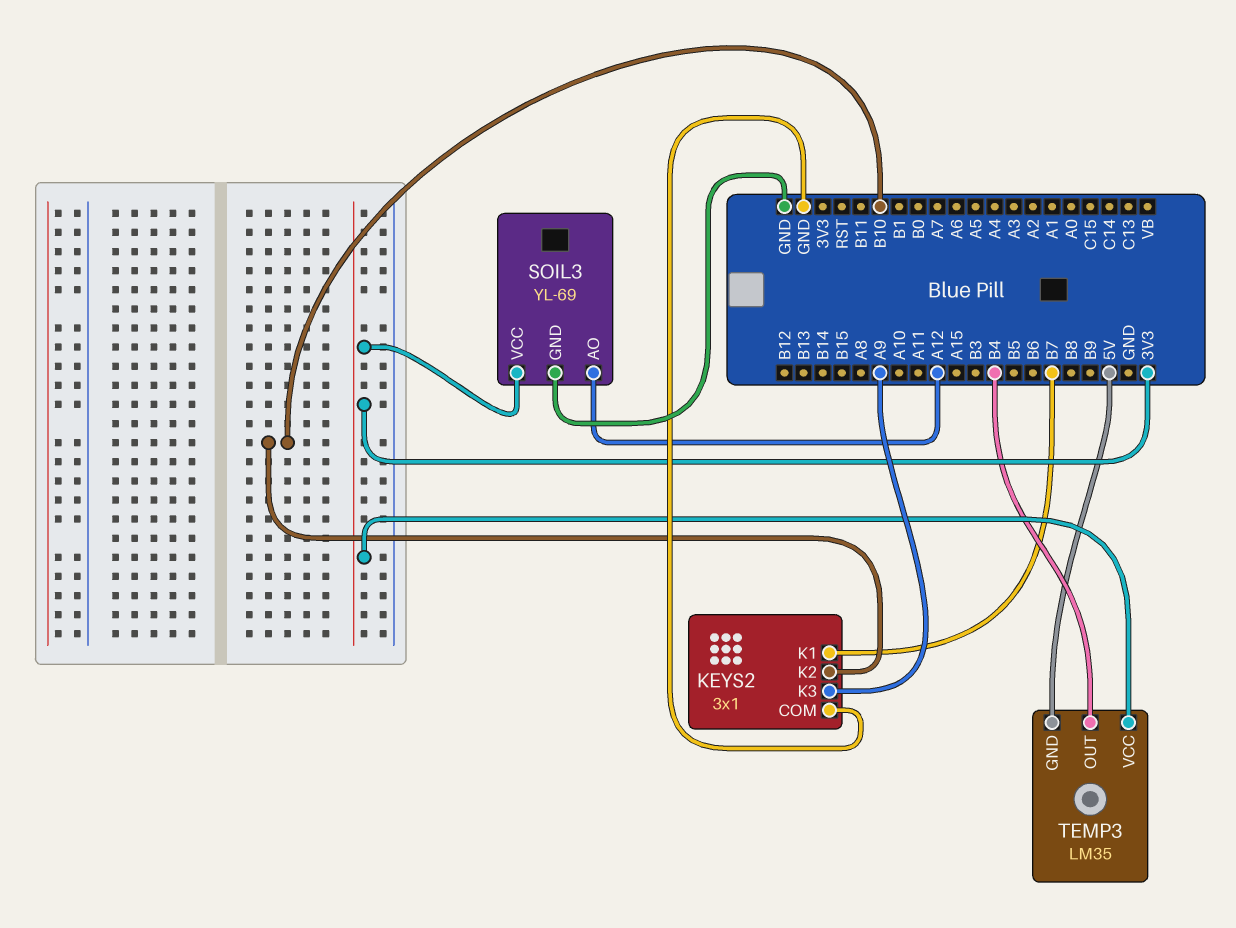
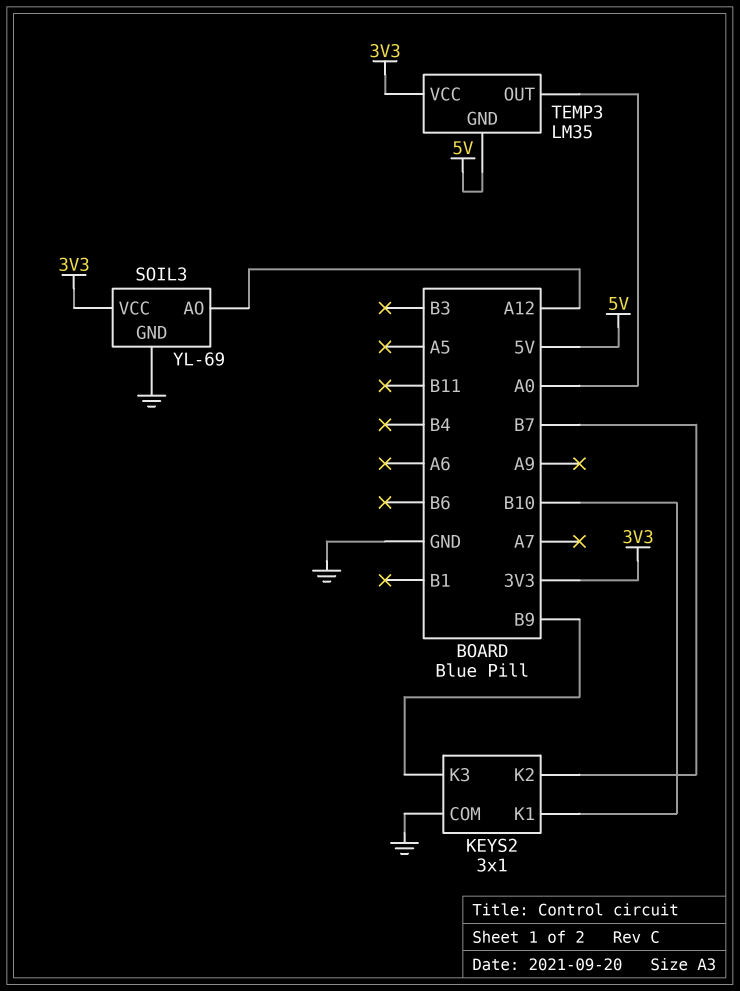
KEYS2 pin K1: B7 -> B10
KEYS2 pin K2: B10 -> B7
KEYS2 pin K3: A9 -> B9
TEMP3 pin OUT: B4 -> A0

